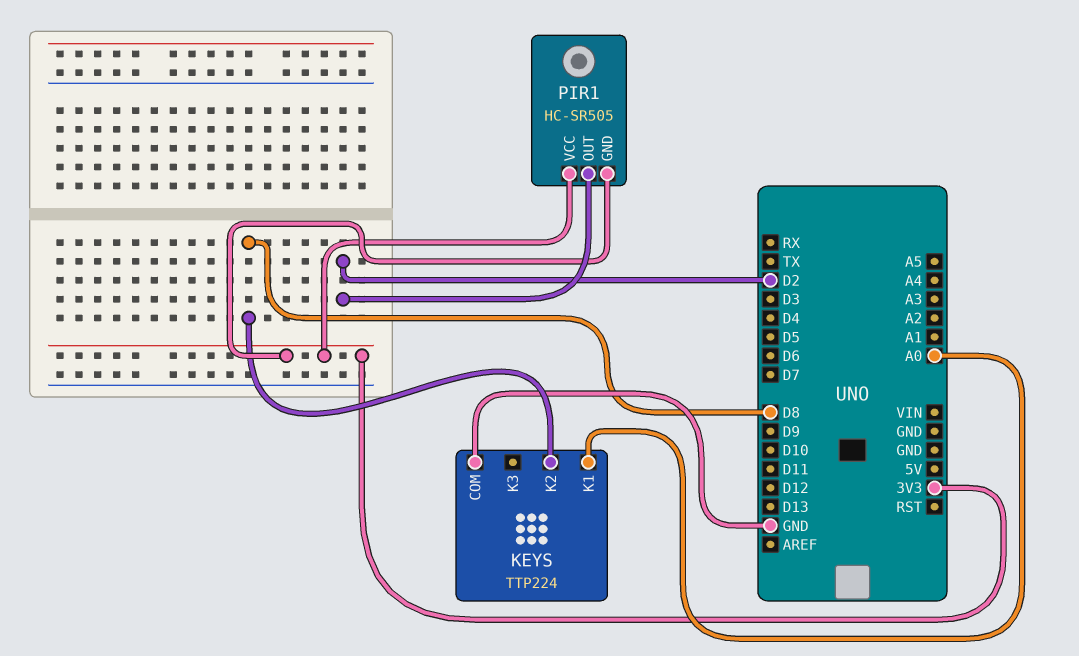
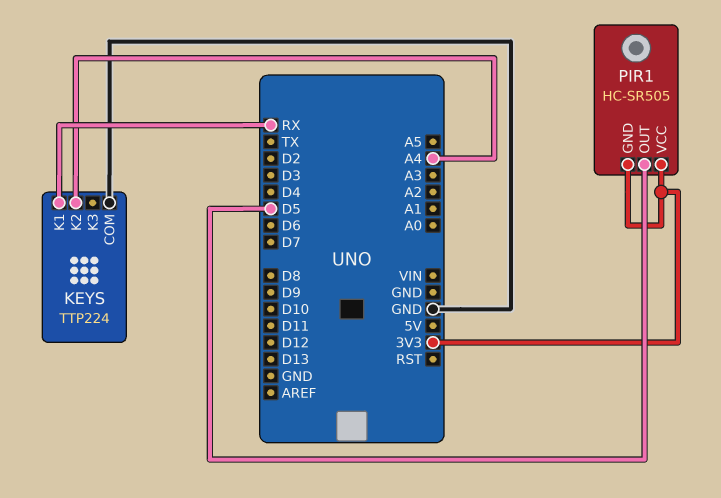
KEYS pin K1: A0 -> RX
KEYS pin K2: D8 -> A4
PIR1 pin OUT: D2 -> D5

